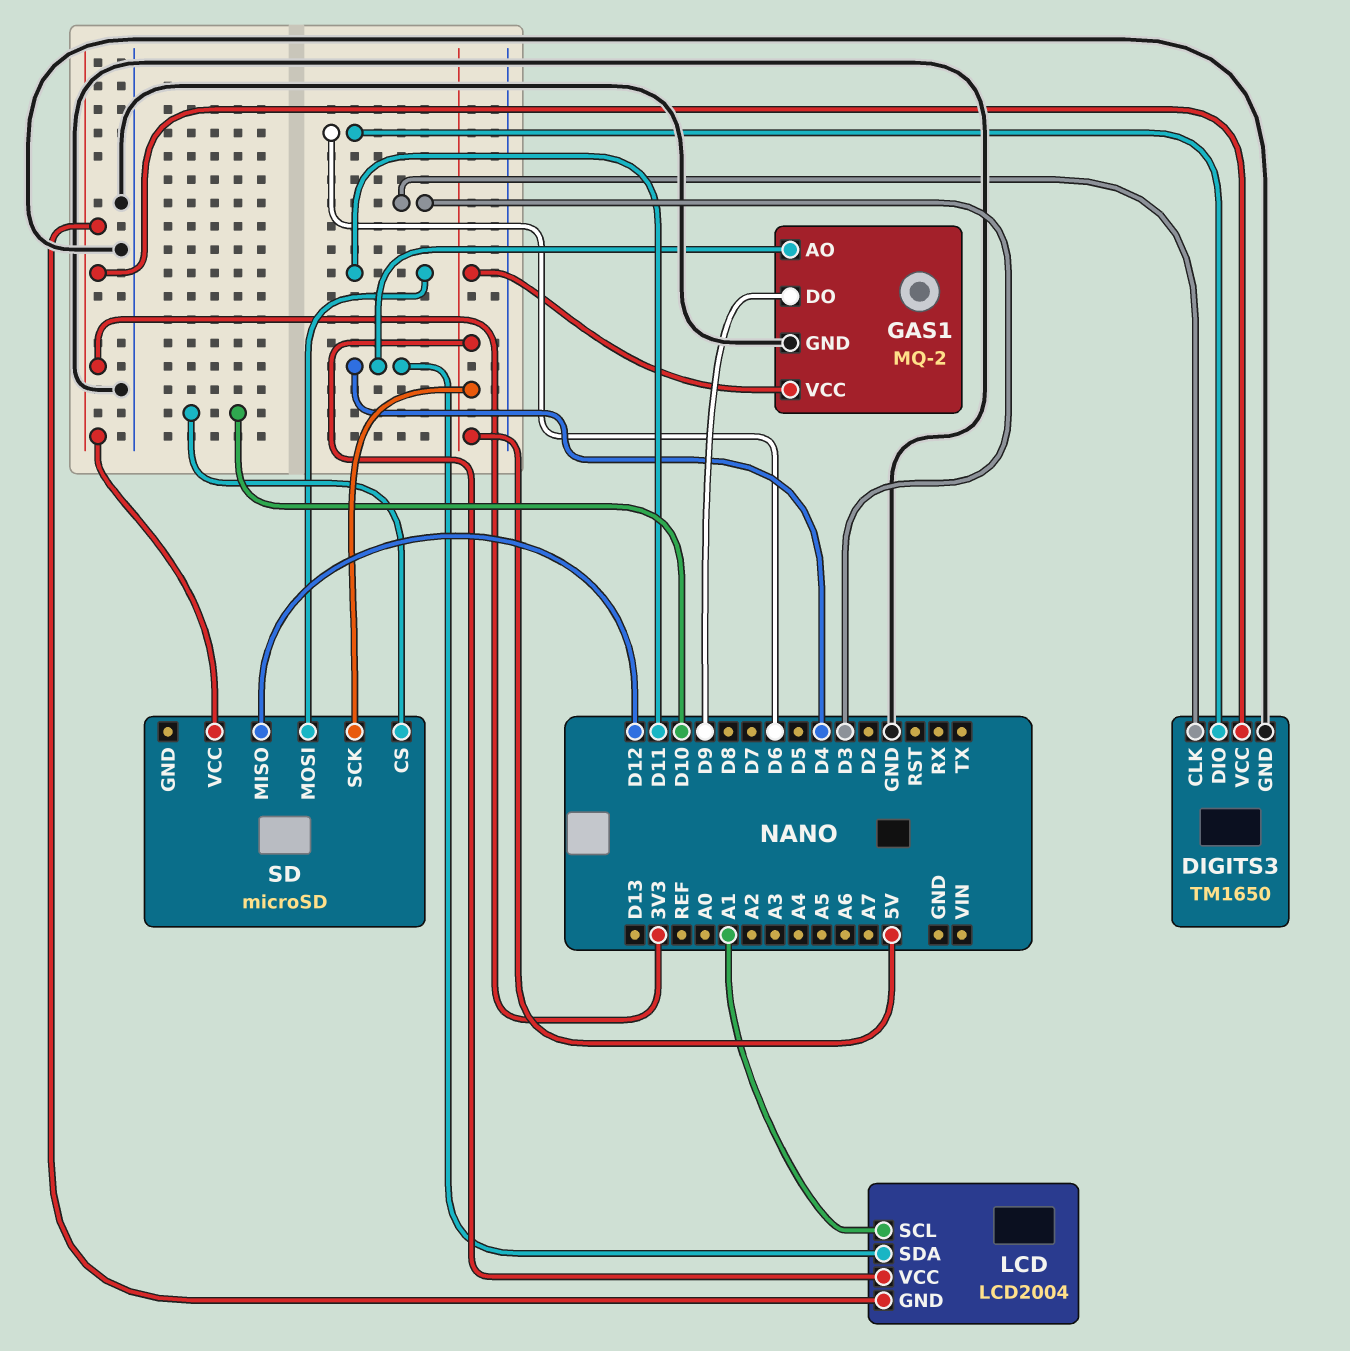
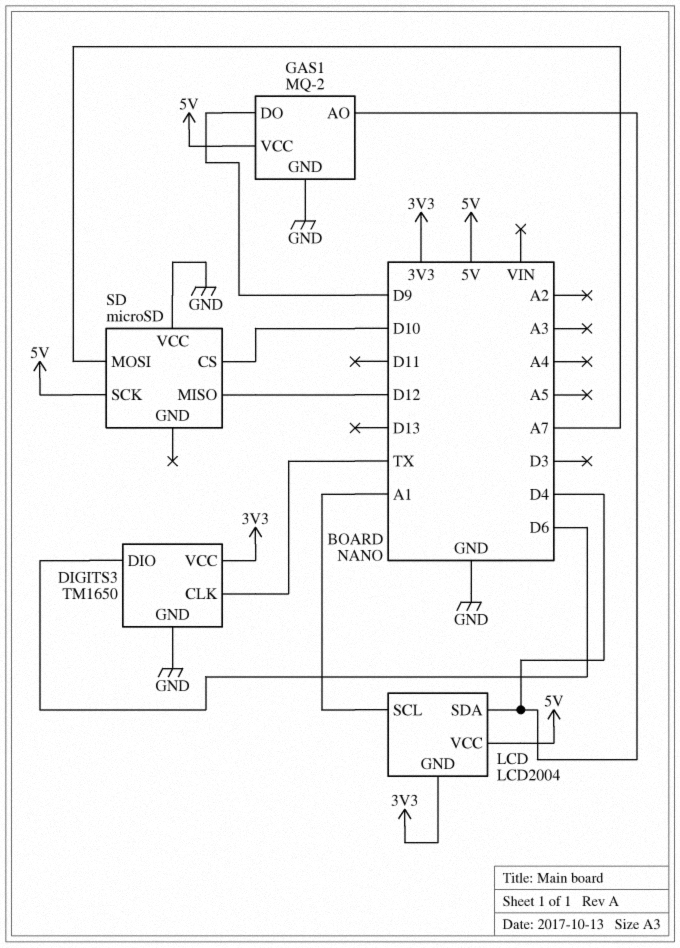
DIGITS3 pin CLK: D3 -> TX
SD pin MOSI: D11 -> A7
SD pin VCC: 3V3 -> GND

